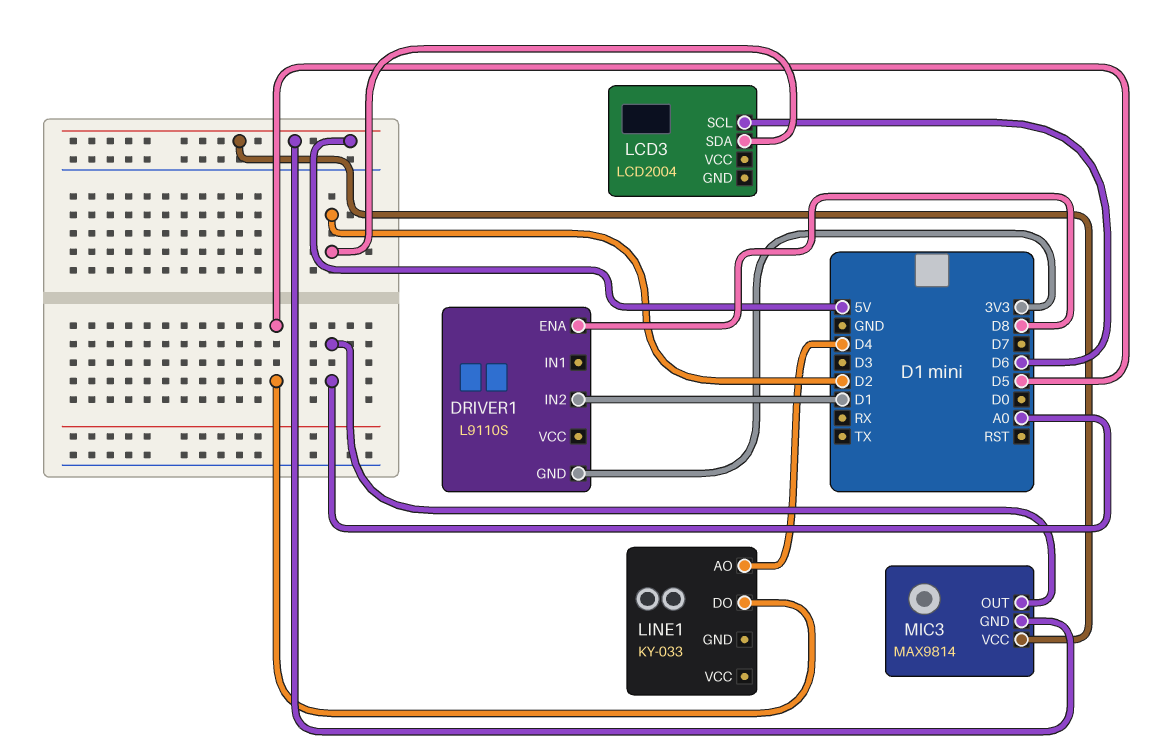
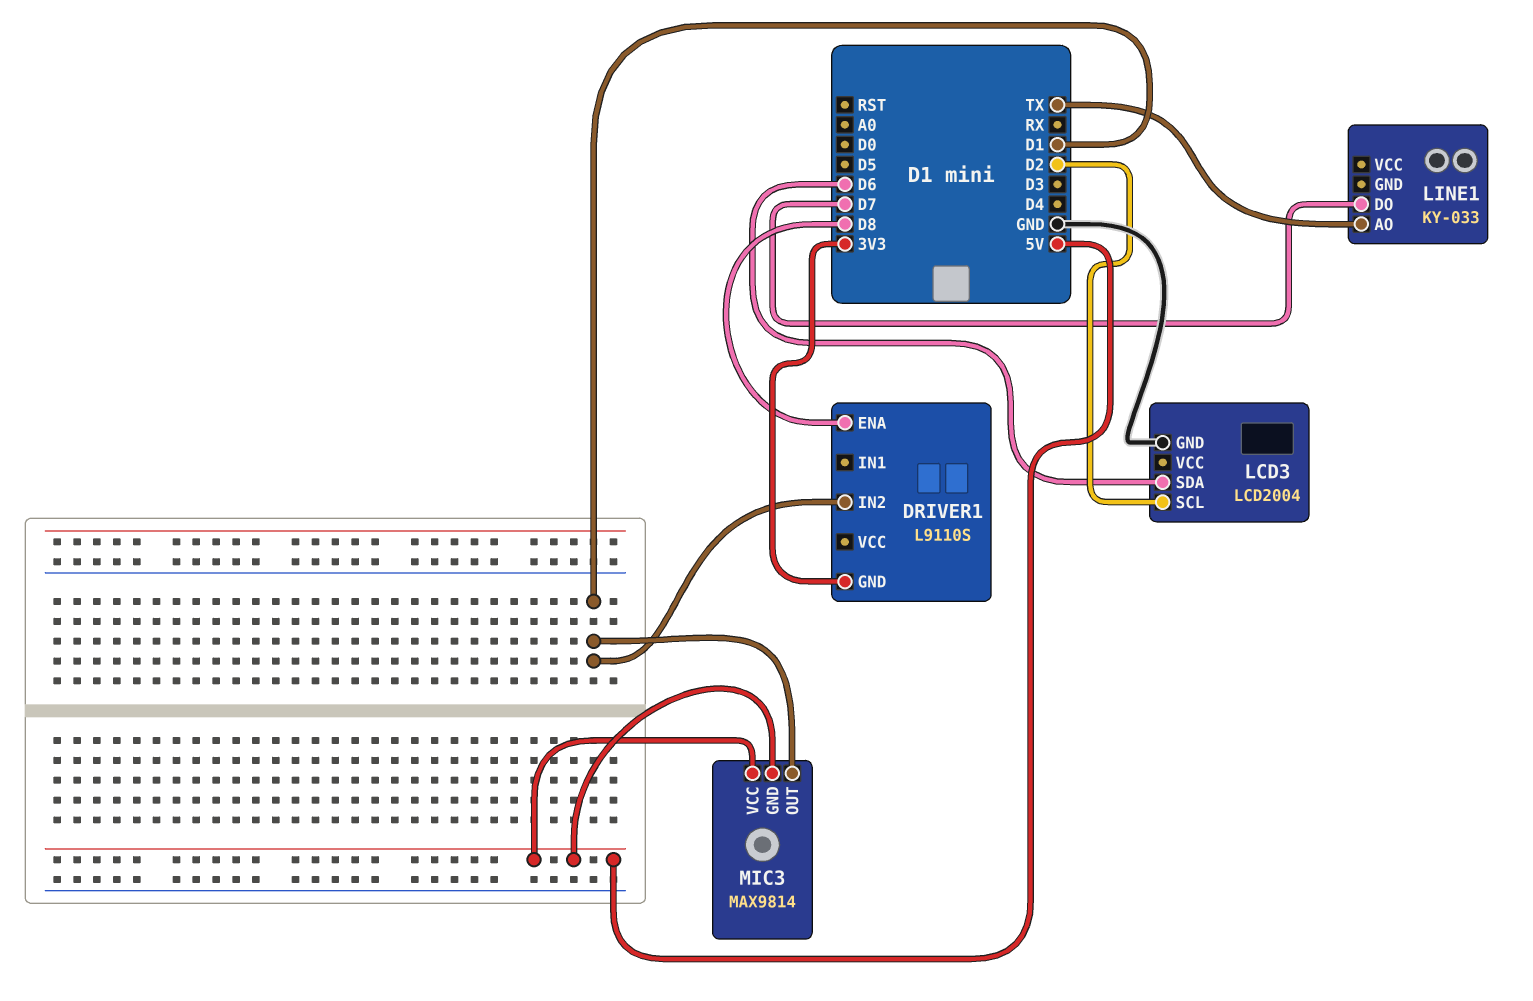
LCD3 pin GND: none -> GND
LCD3 pin SCL: D6 -> D2
LCD3 pin SDA: D2 -> D6
LINE1 pin AO: D4 -> TX
LINE1 pin DO: D5 -> D7
MIC3 pin OUT: A0 -> D1

